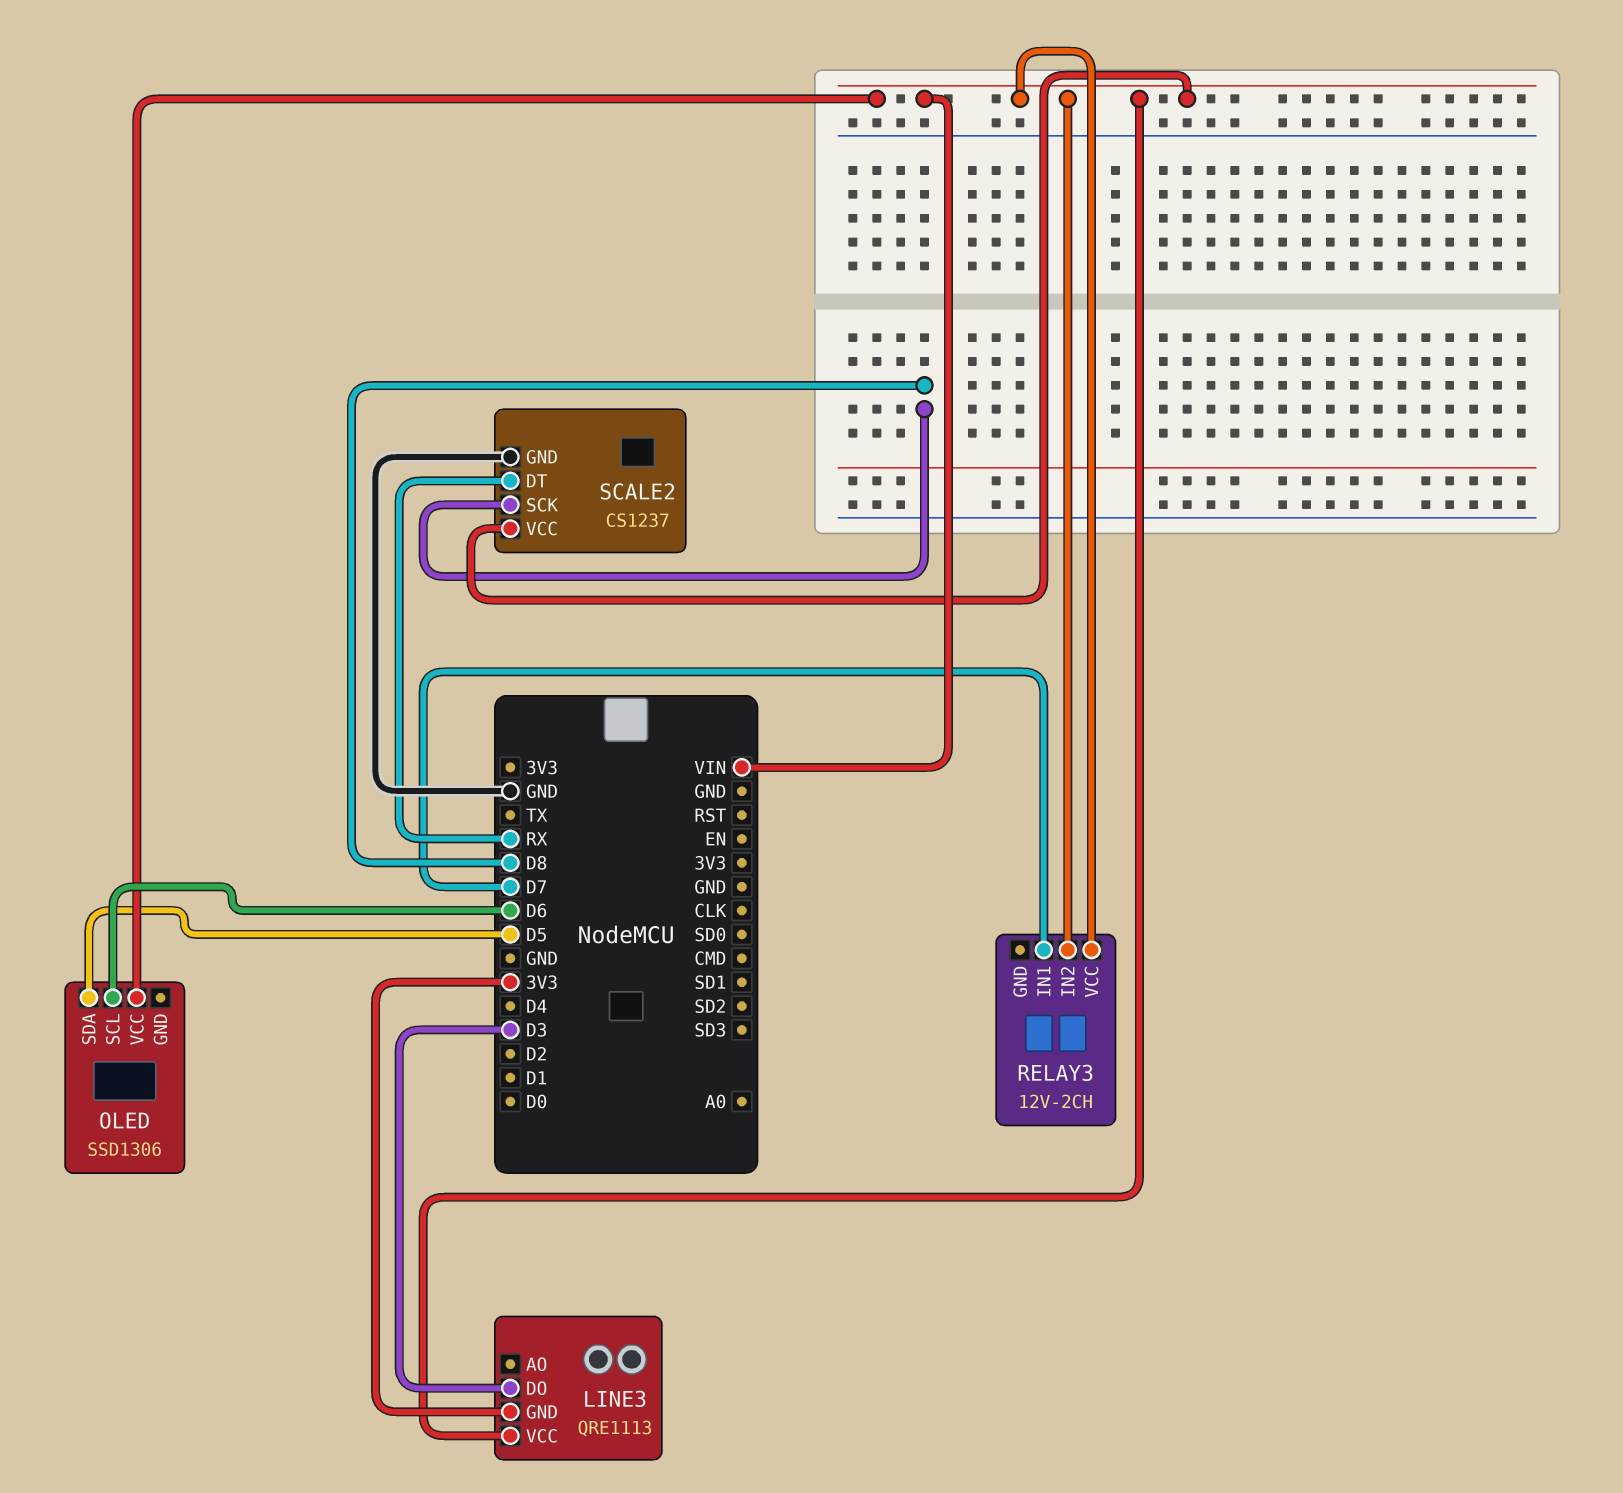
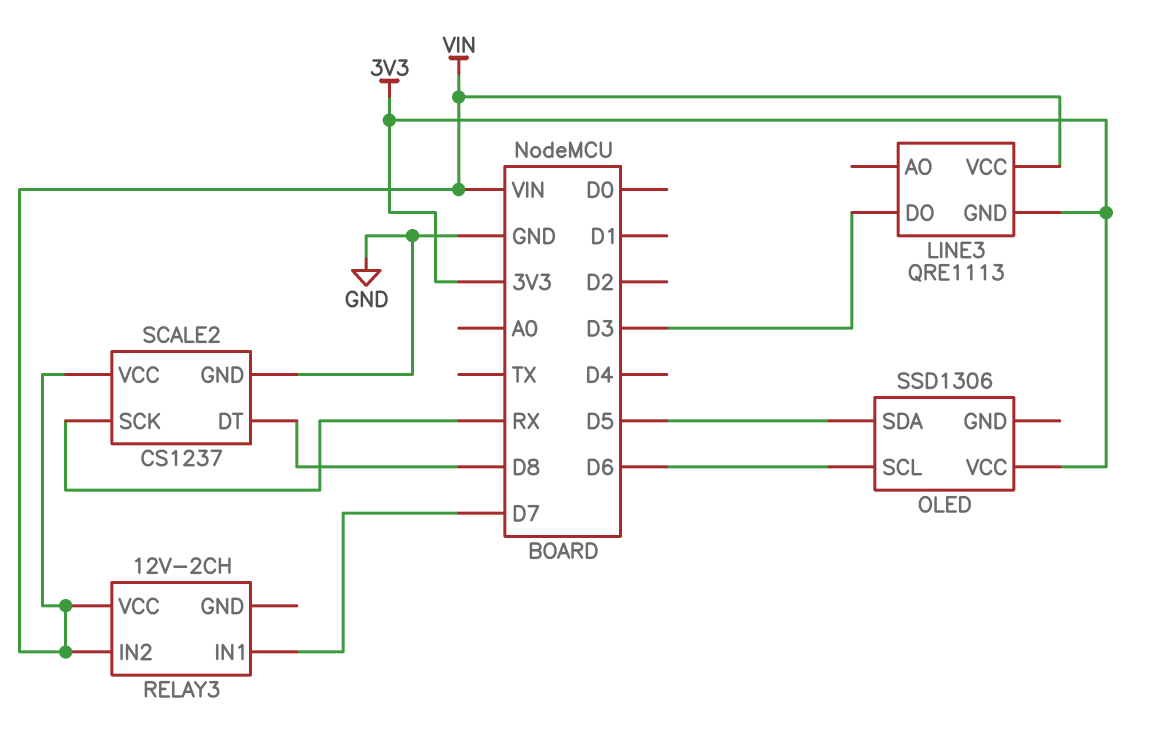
OLED pin VCC: VIN -> 3V3
SCALE2 pin DT: RX -> D8
SCALE2 pin SCK: D8 -> RX

